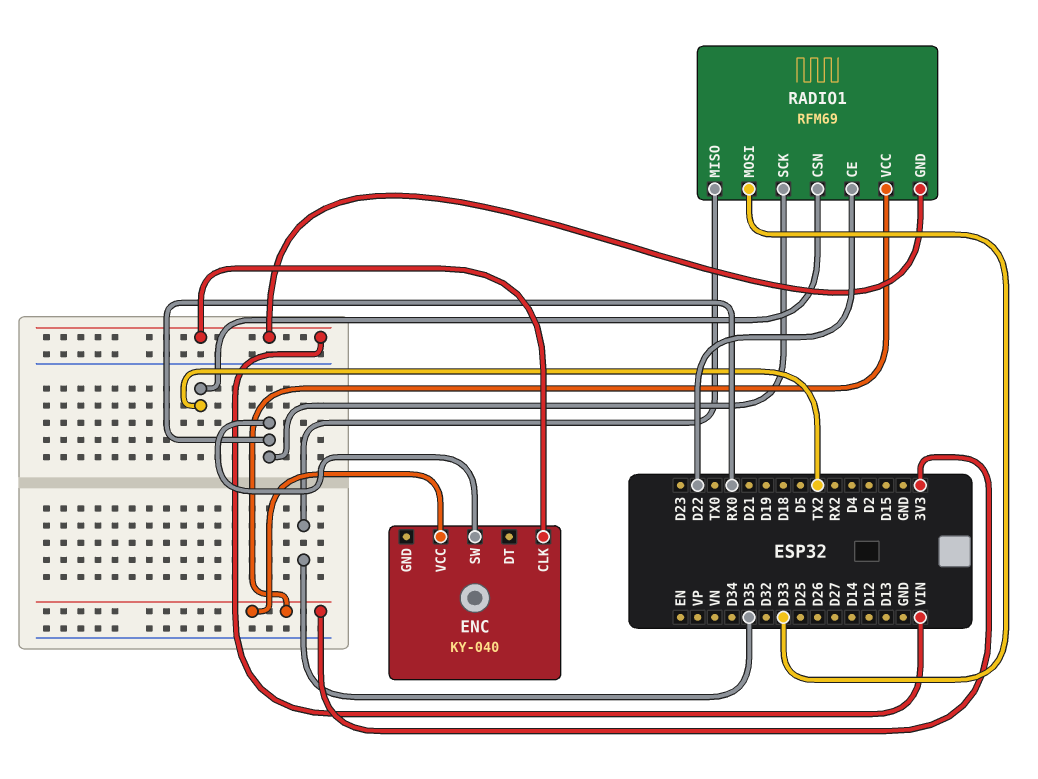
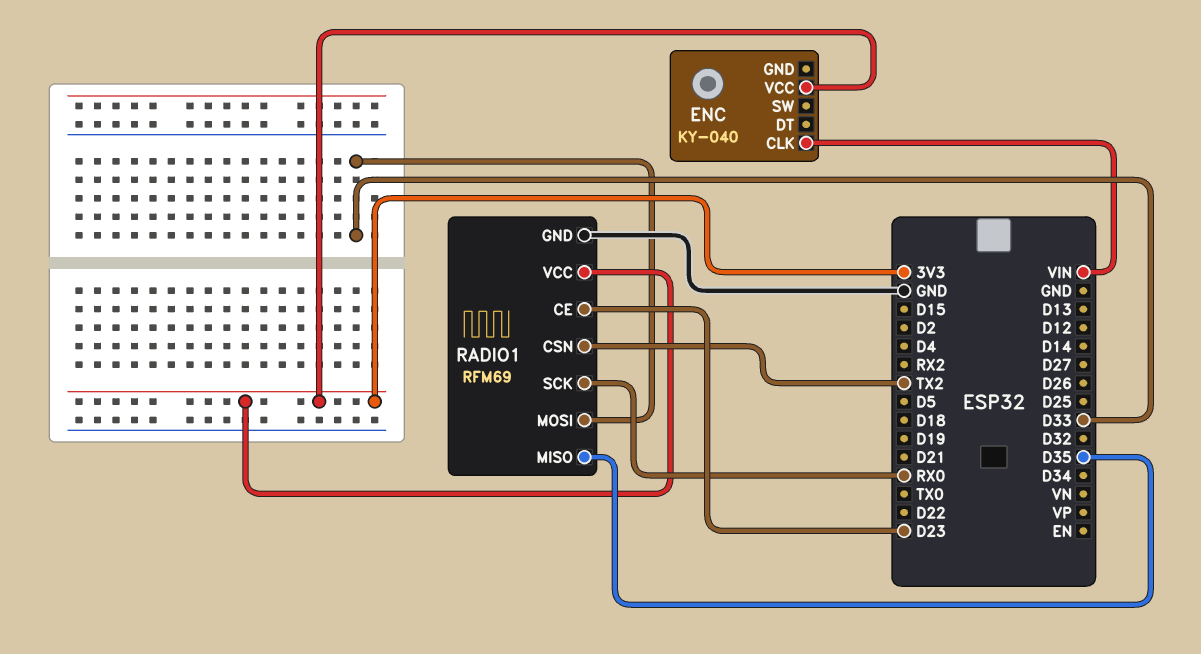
ENC pin SW: RX0 -> none
RADIO1 pin CE: D22 -> D23
RADIO1 pin GND: VIN -> GND

